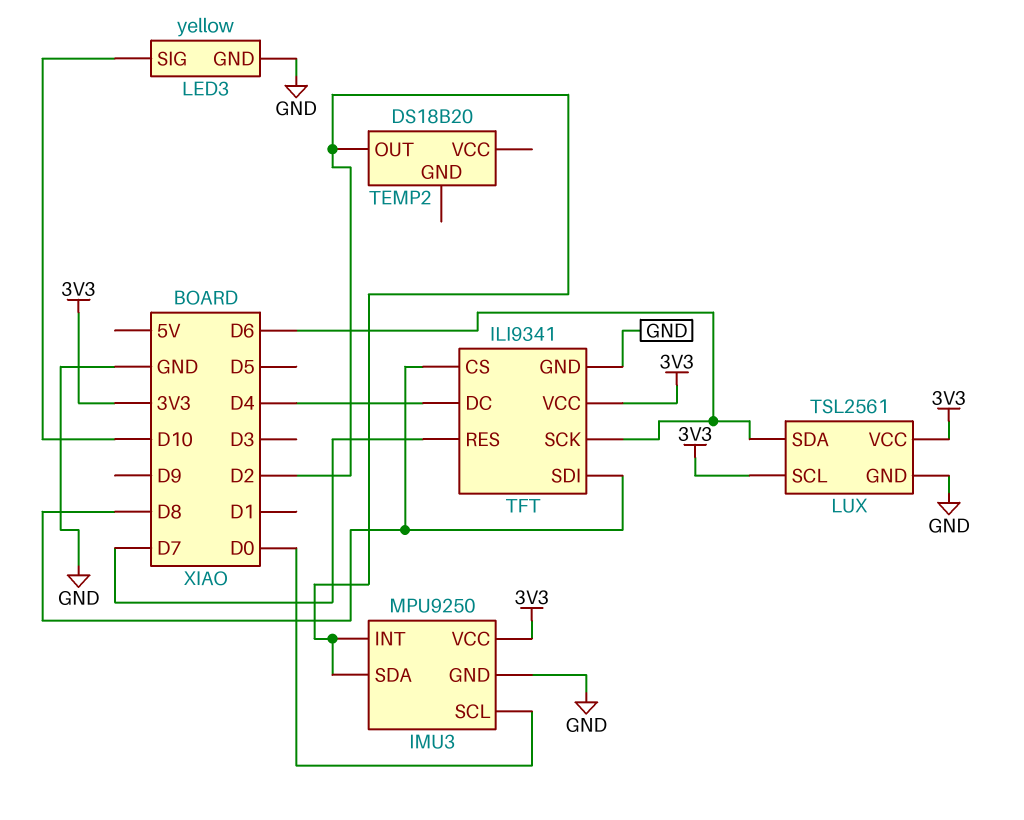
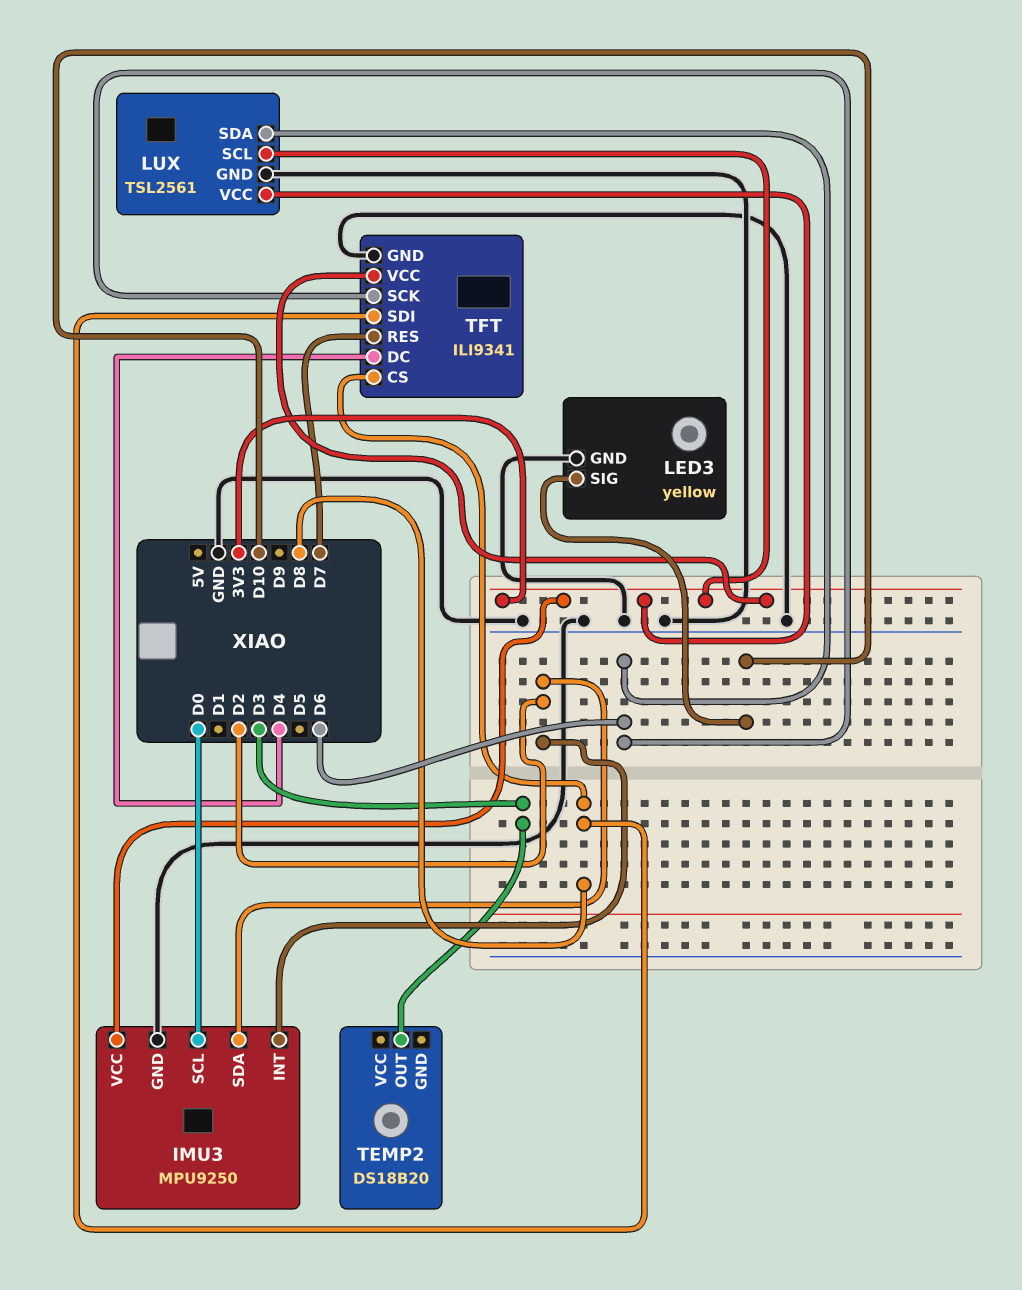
TEMP2 pin OUT: D2 -> D3

